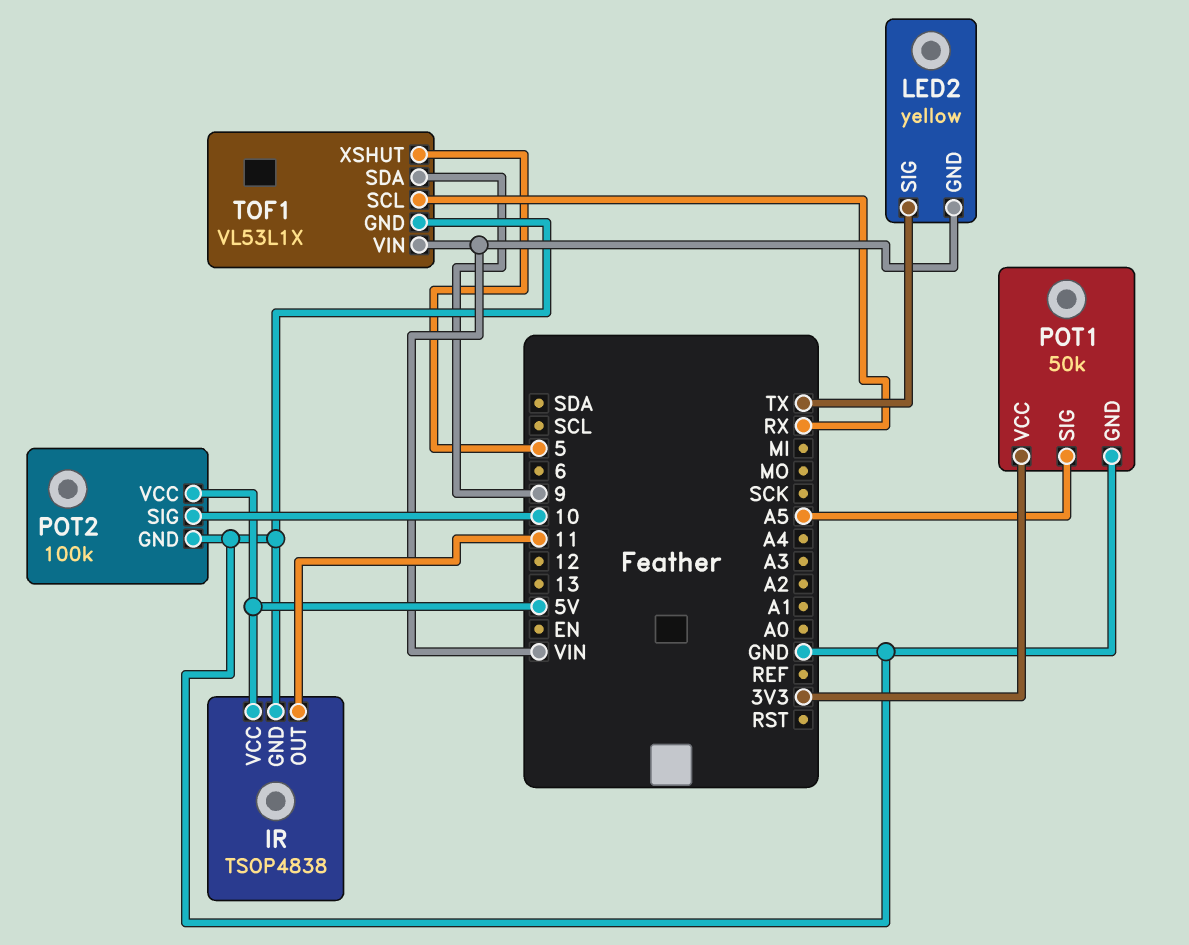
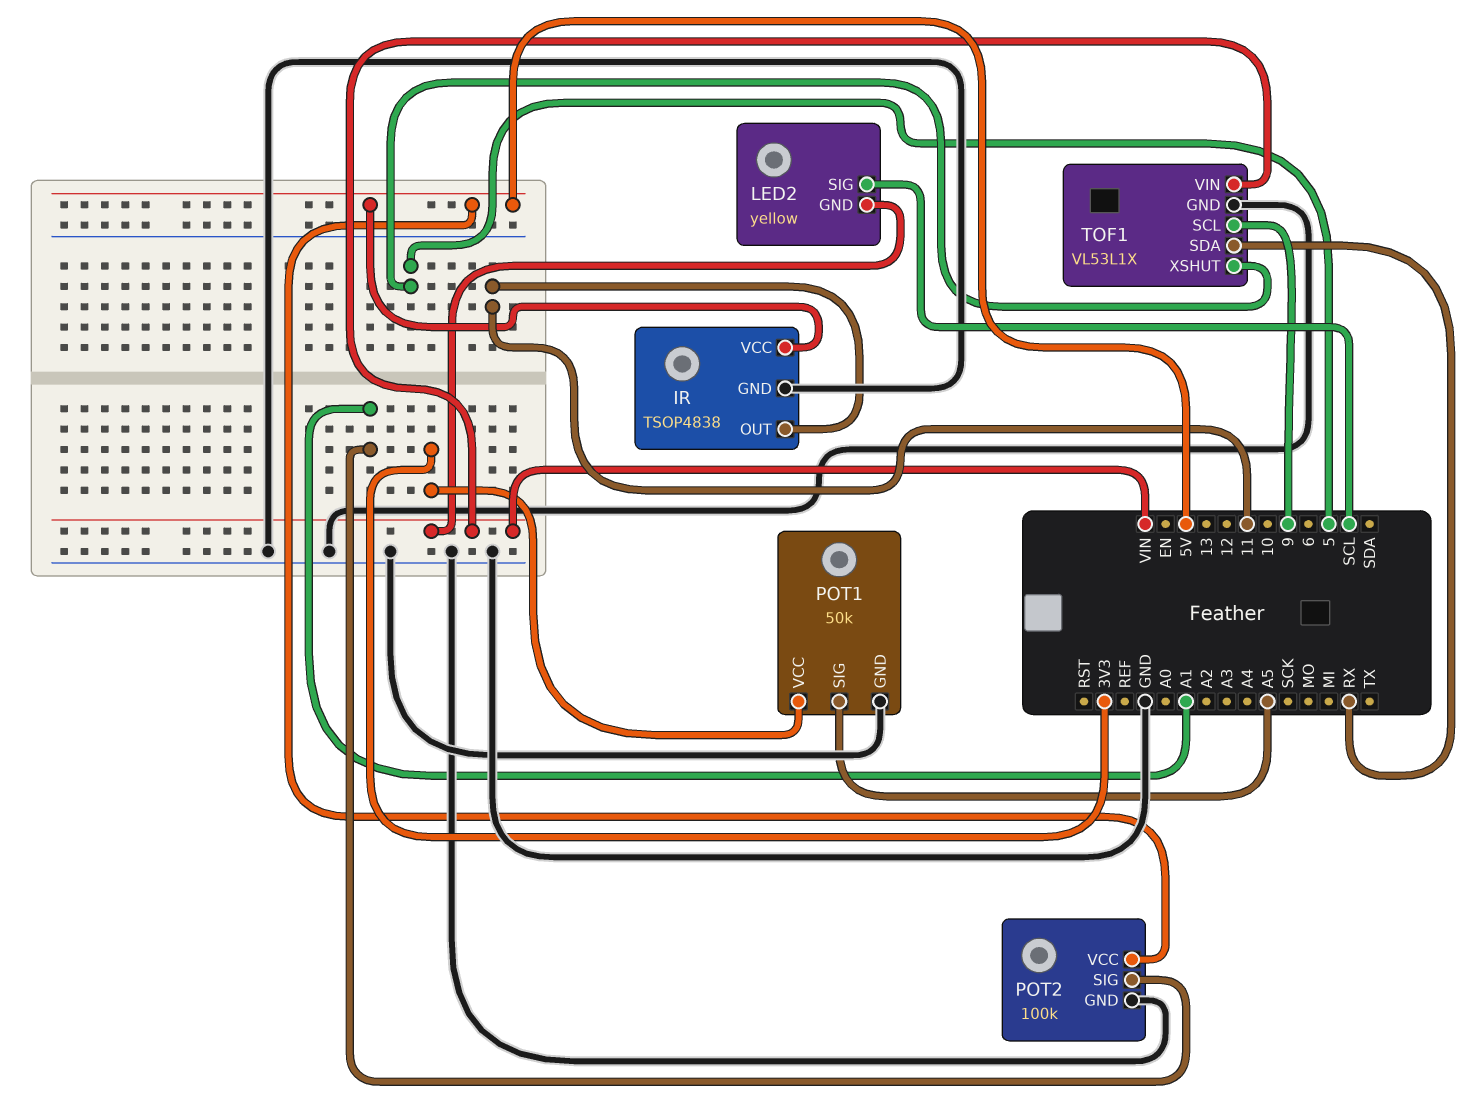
LED2 pin SIG: TX -> SCL
POT2 pin SIG: 10 -> A1
TOF1 pin SCL: RX -> 9
TOF1 pin SDA: 9 -> RX

